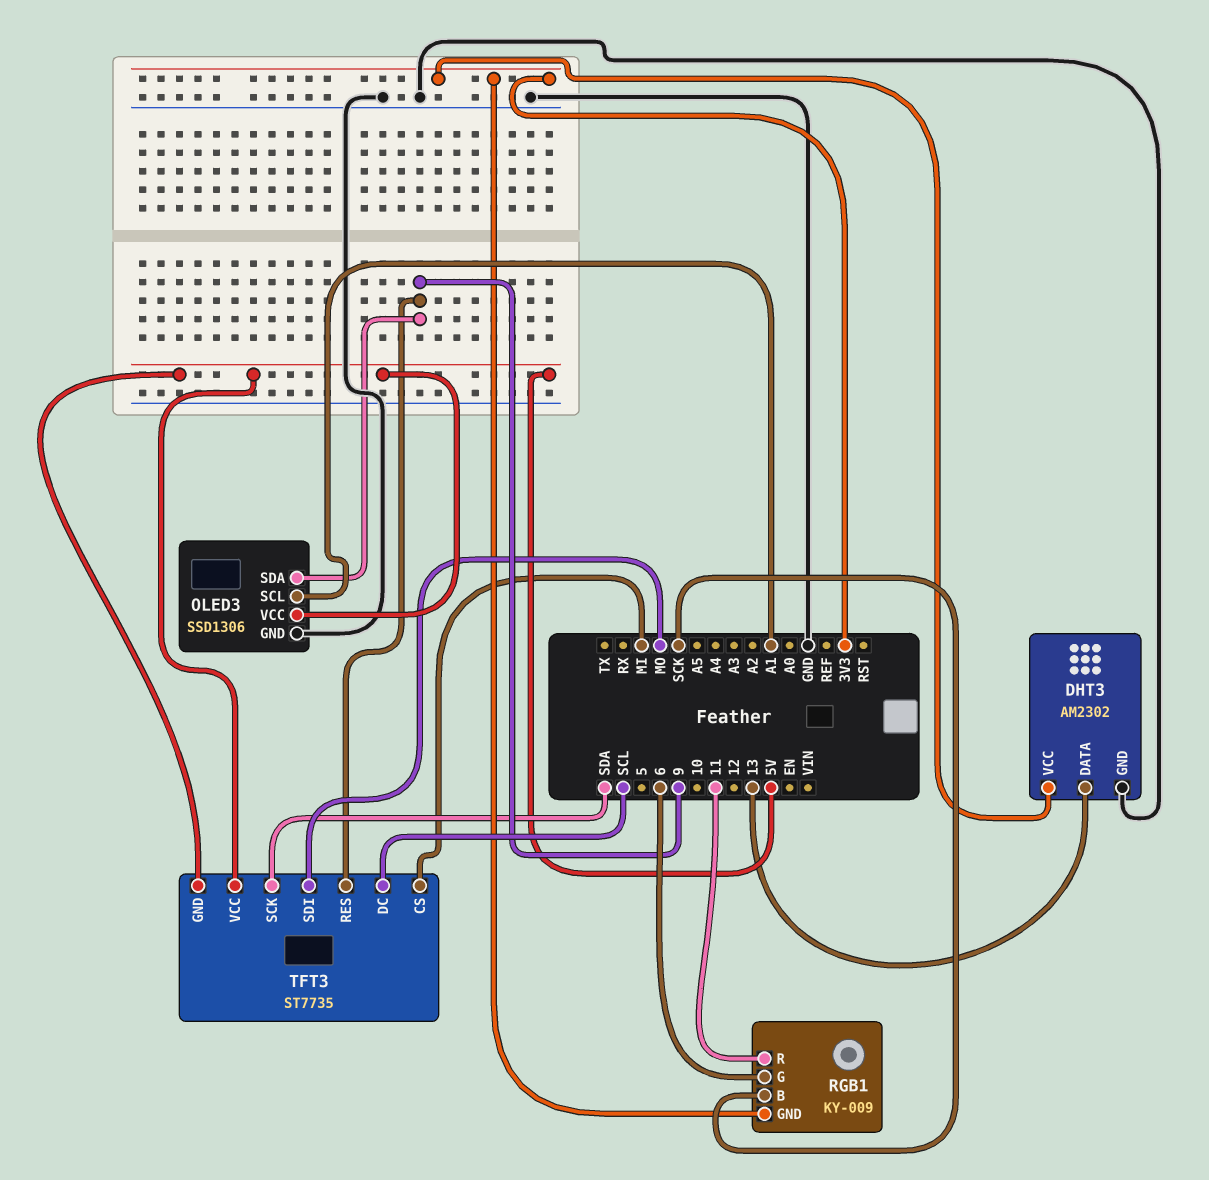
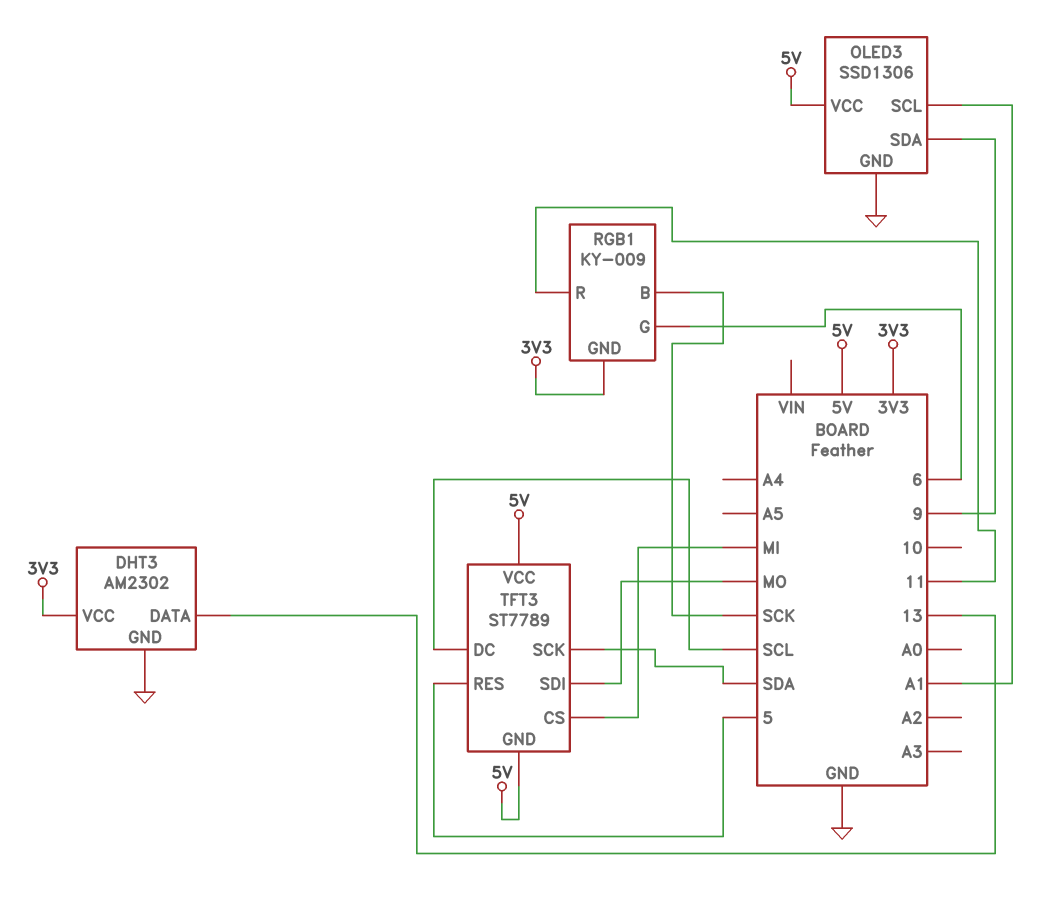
TFT3: ST7735 -> ST7789
TFT3 pin RES: 9 -> 5

